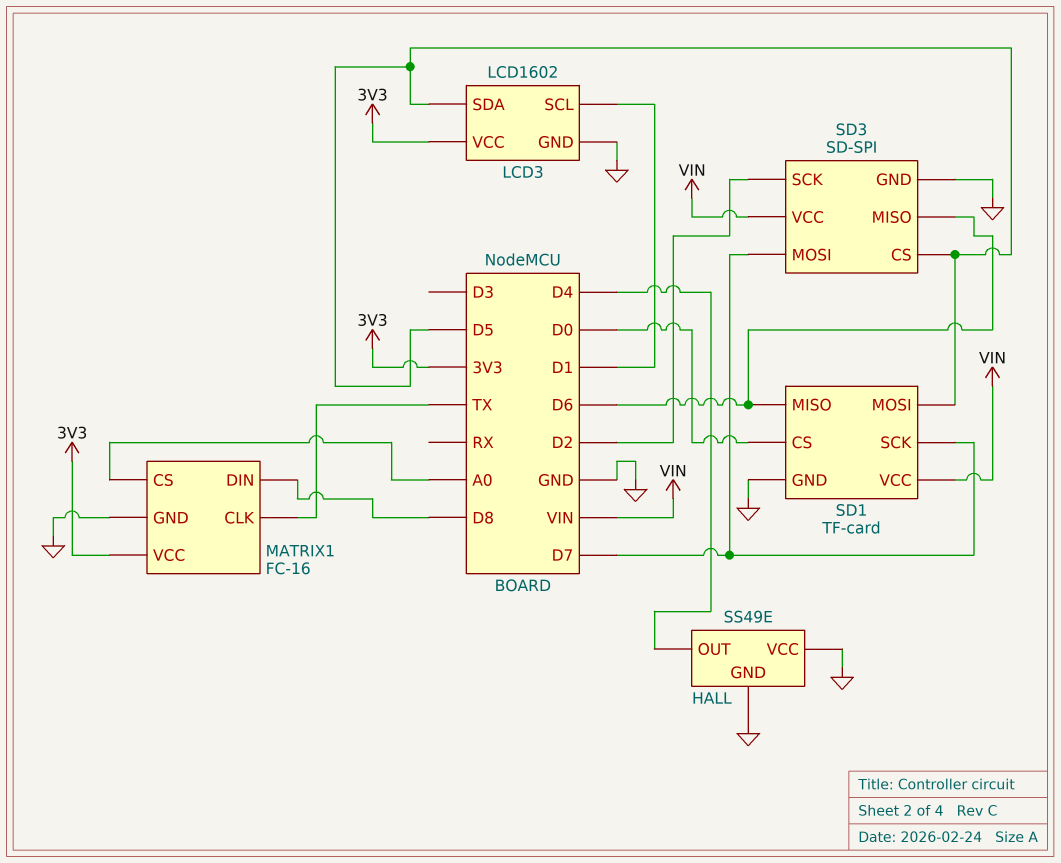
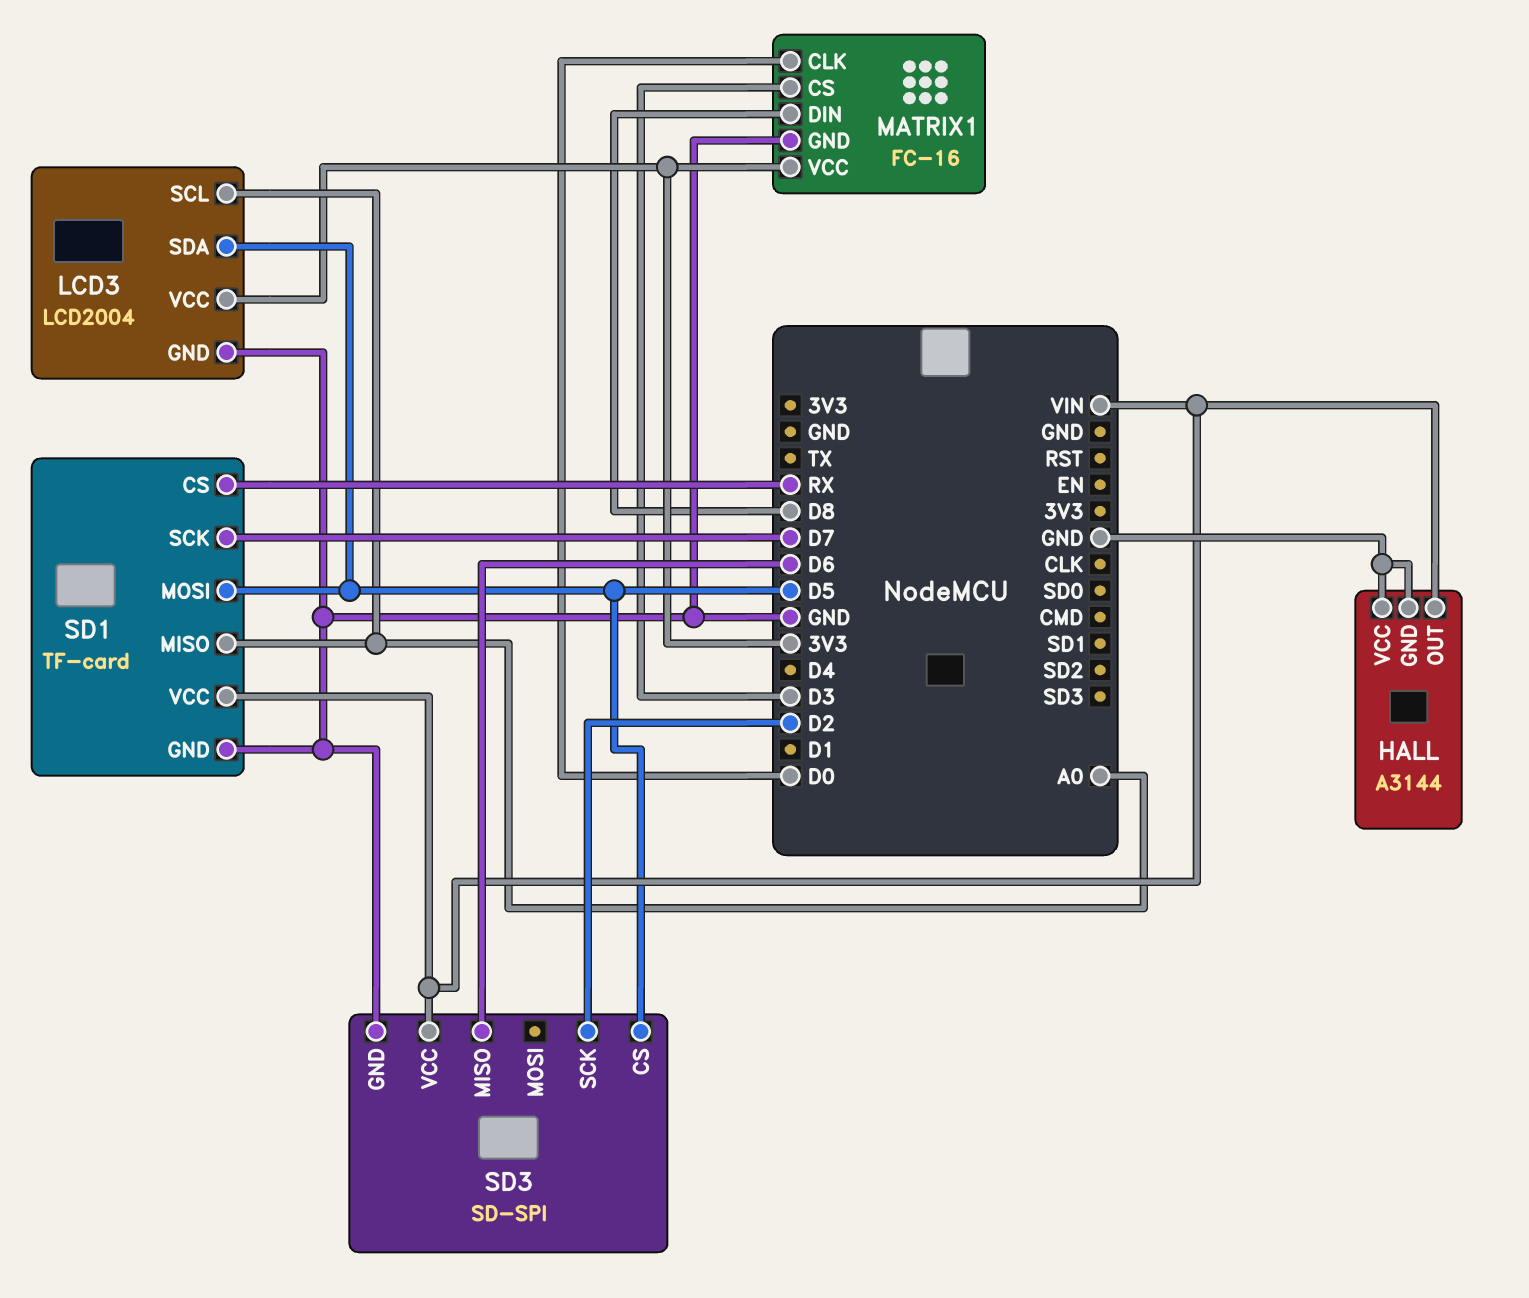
HALL: SS49E -> A3144
HALL pin OUT: D4 -> VIN
LCD3: LCD1602 -> LCD2004
LCD3 pin SCL: D1 -> A0
MATRIX1 pin CLK: TX -> D0
MATRIX1 pin CS: A0 -> D3
SD1 pin CS: D0 -> RX
SD1 pin MISO: D6 -> A0
SD3 pin MOSI: D7 -> none

